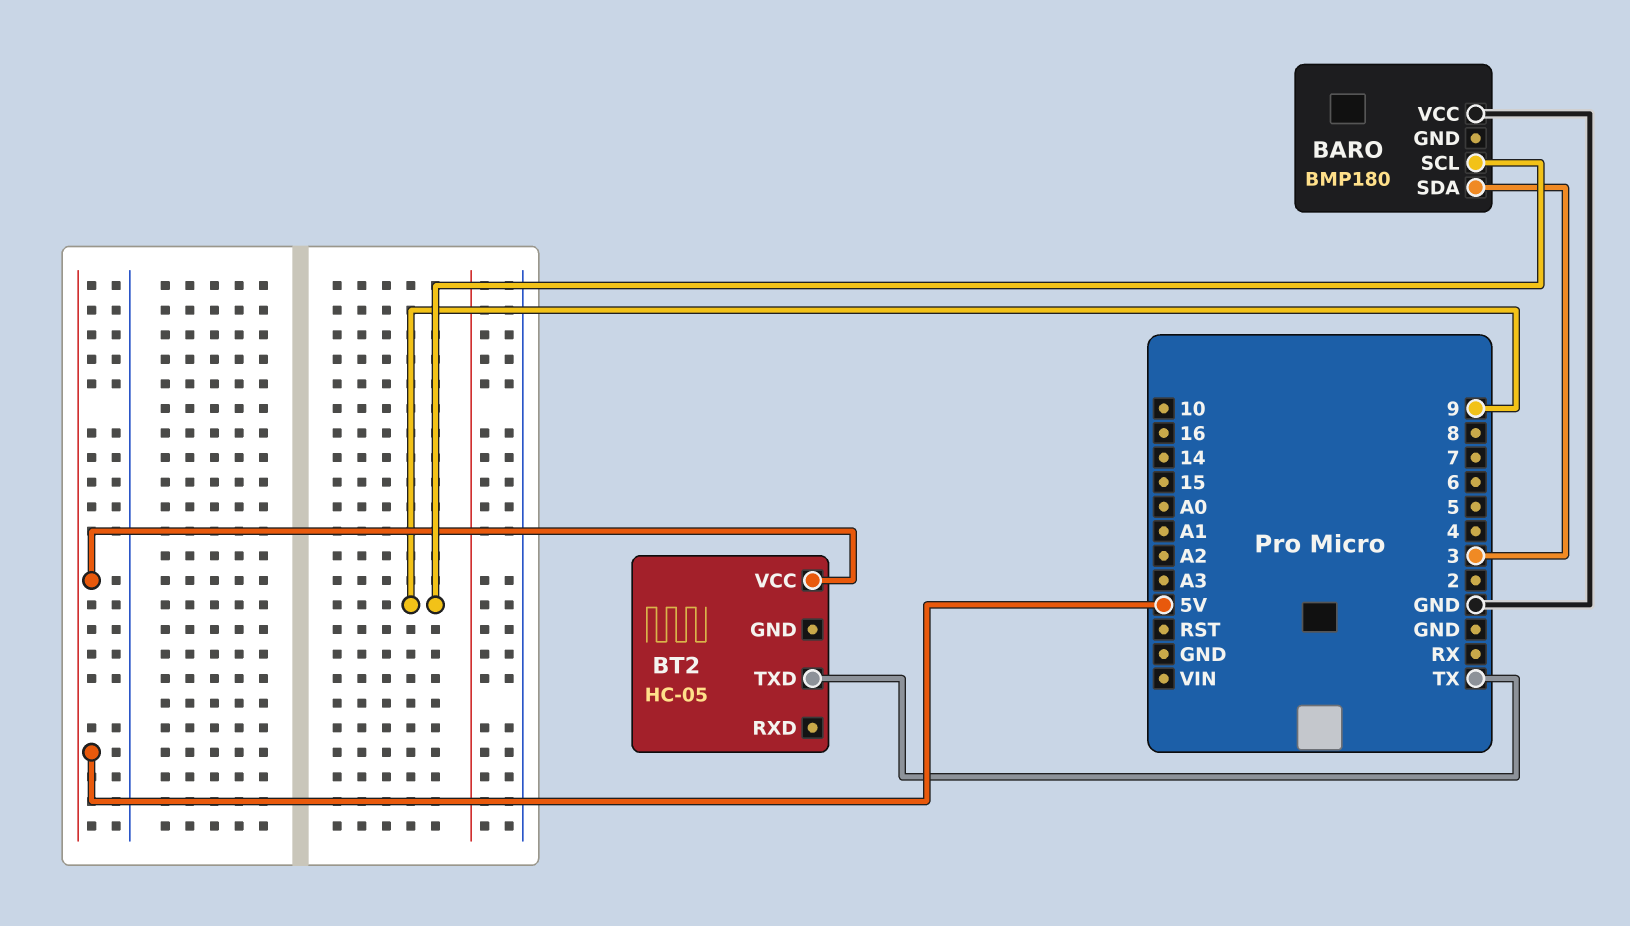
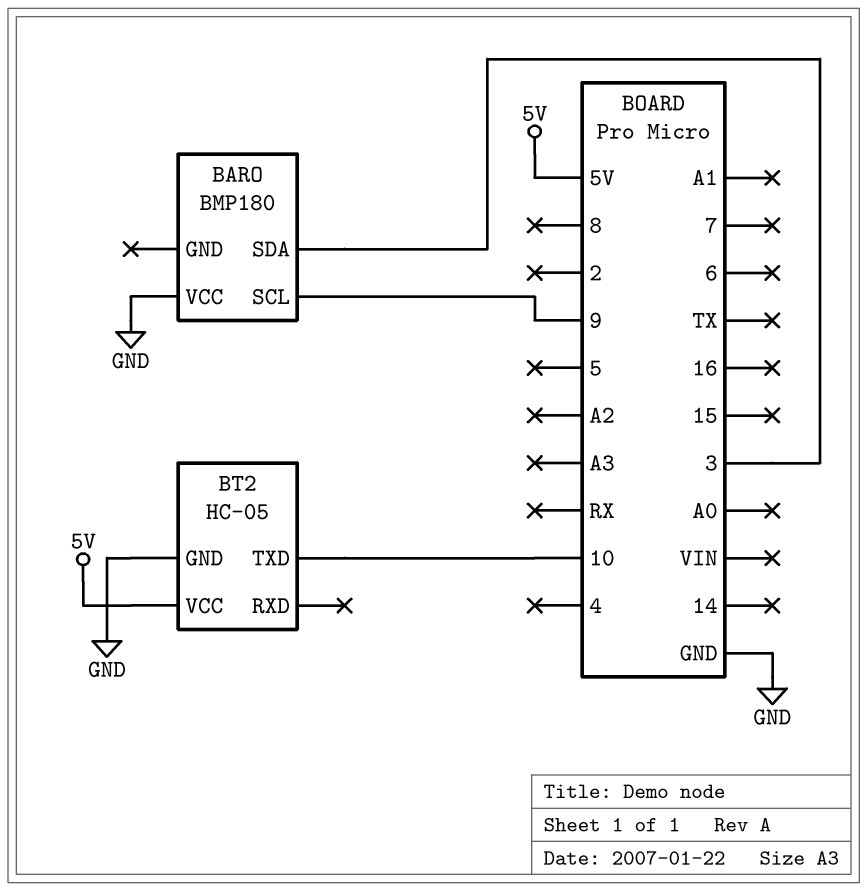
BT2 pin GND: none -> GND
BT2 pin TXD: TX -> 10

